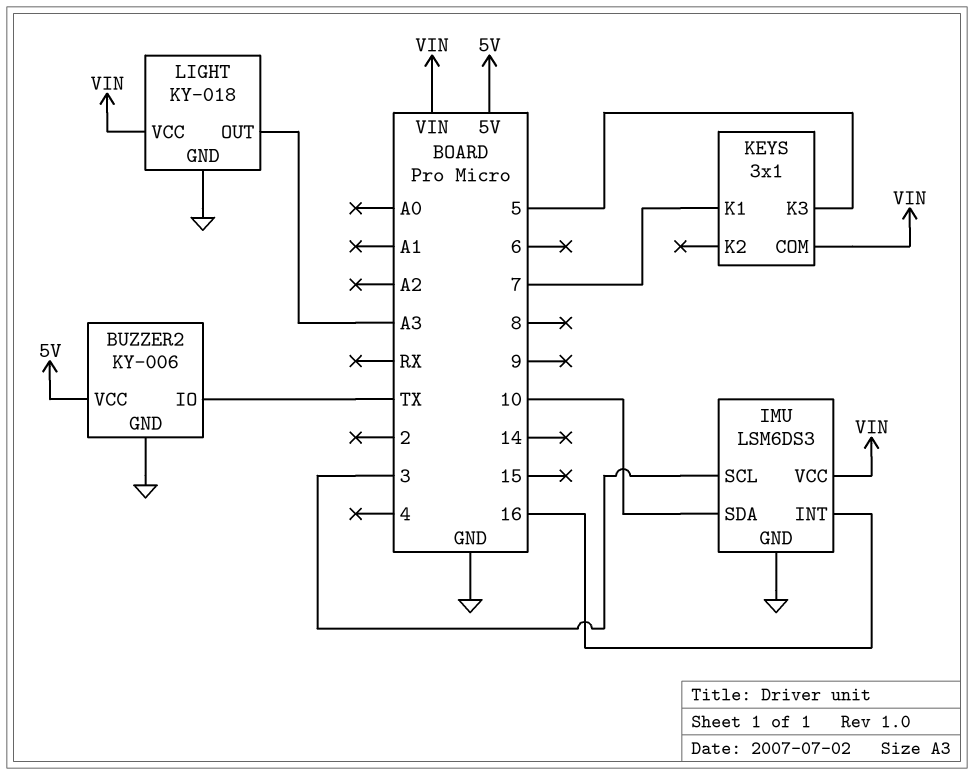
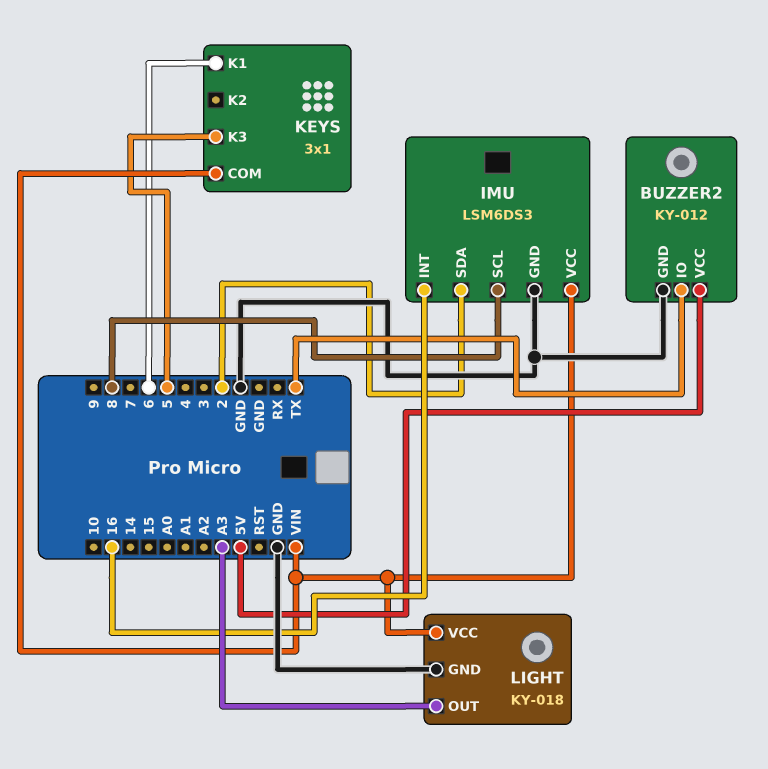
BUZZER2: KY-006 -> KY-012
IMU pin SCL: 3 -> 8
IMU pin SDA: 10 -> 2
KEYS pin K1: 7 -> 6

